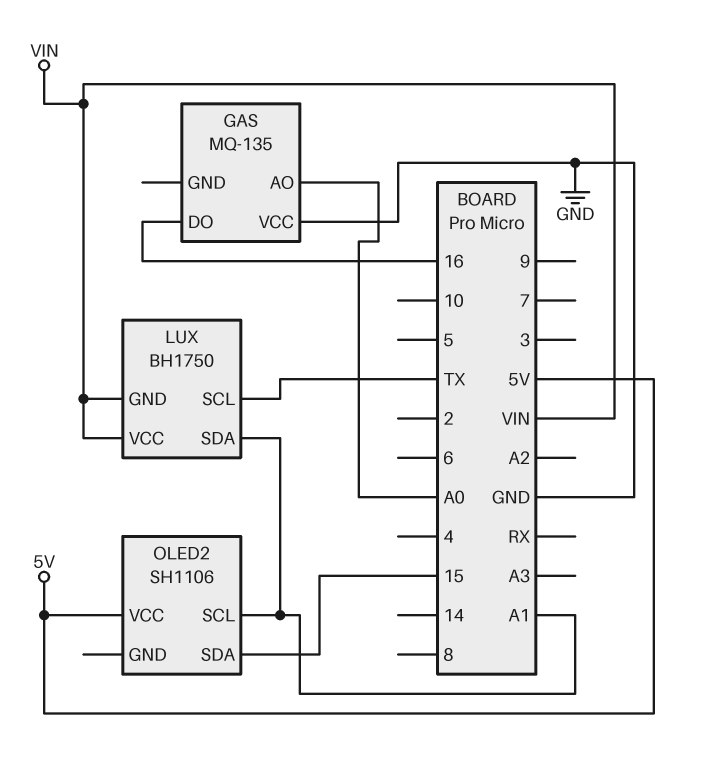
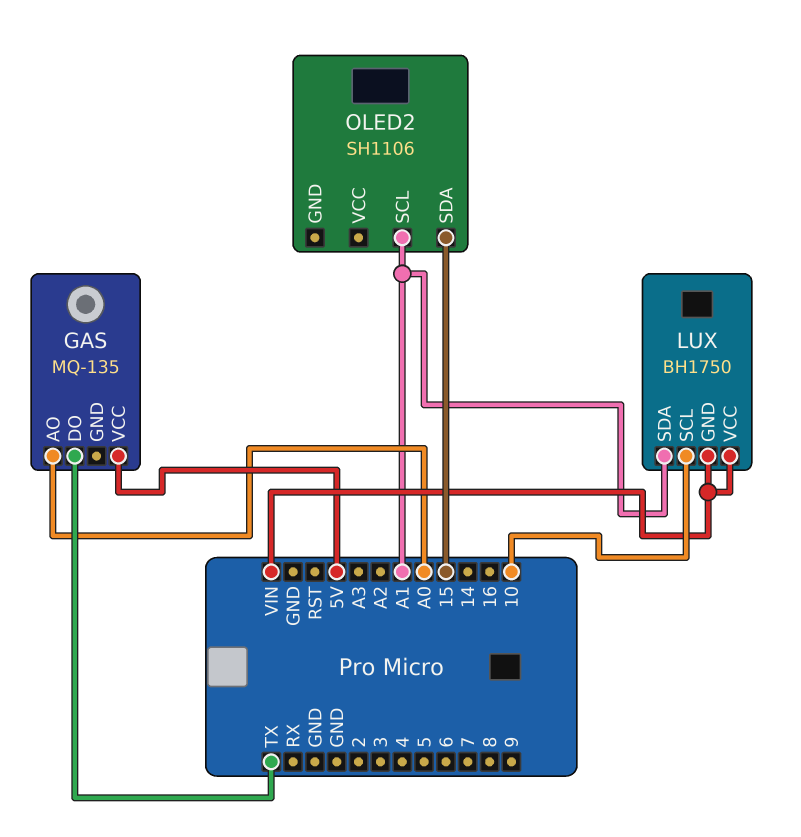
GAS pin DO: 16 -> TX
GAS pin VCC: GND -> 5V
LUX pin SCL: TX -> 10
OLED2 pin VCC: 5V -> none

